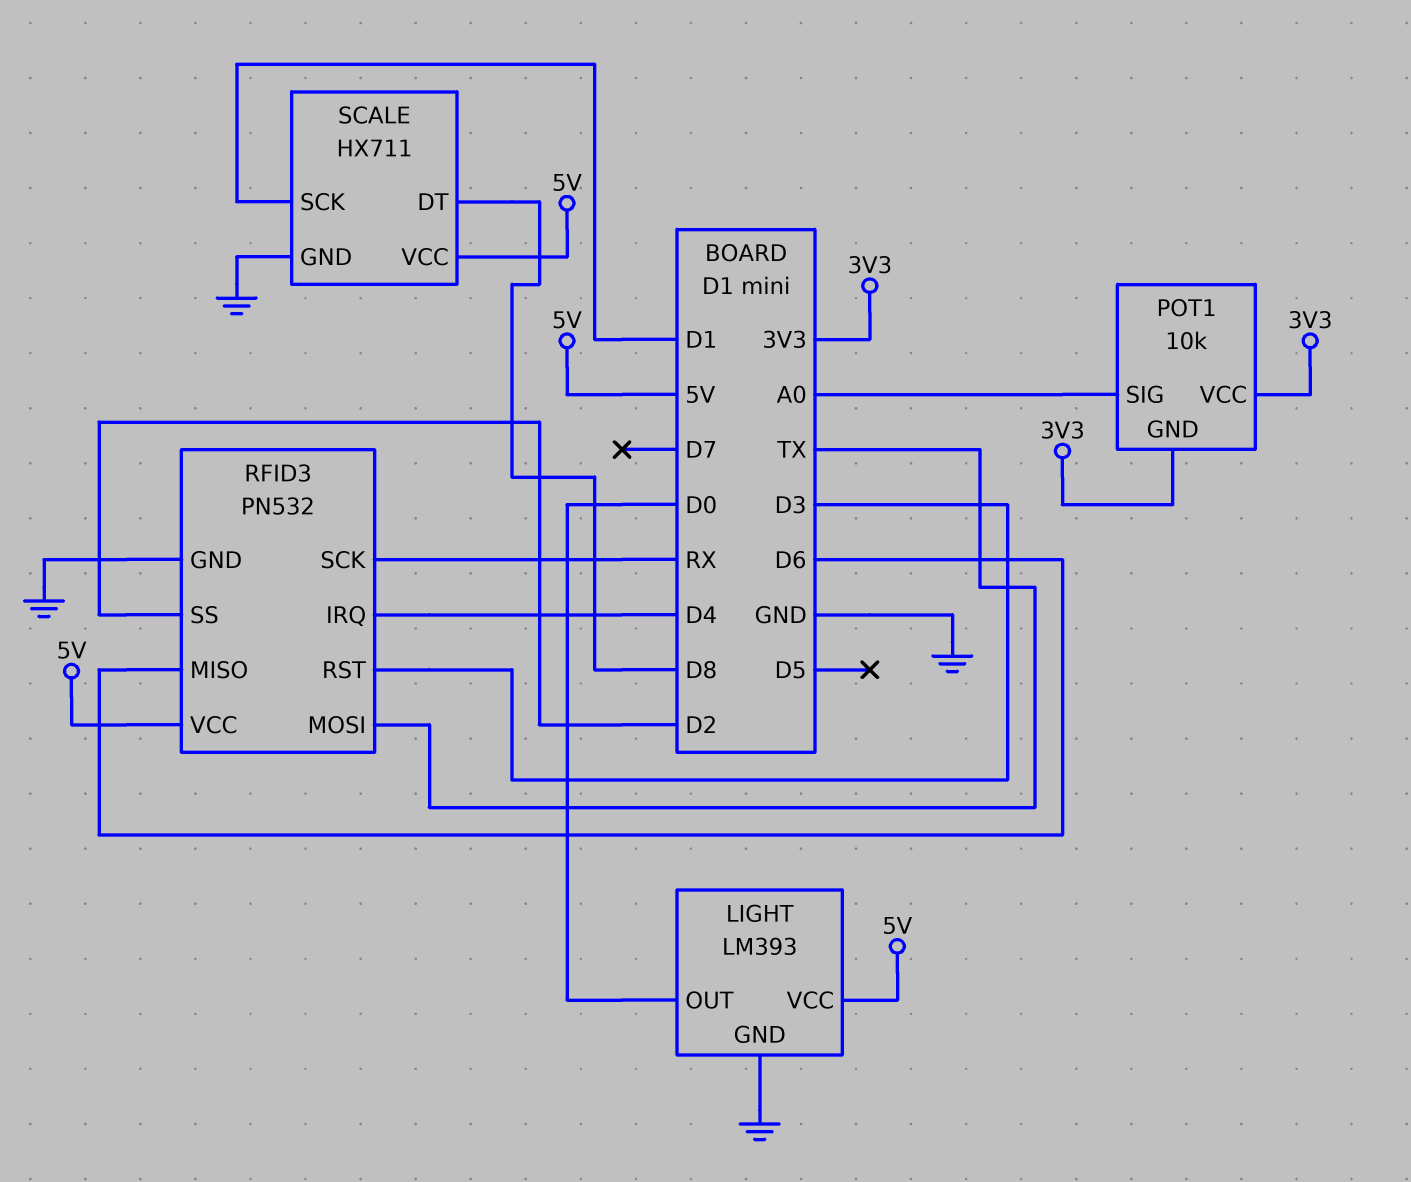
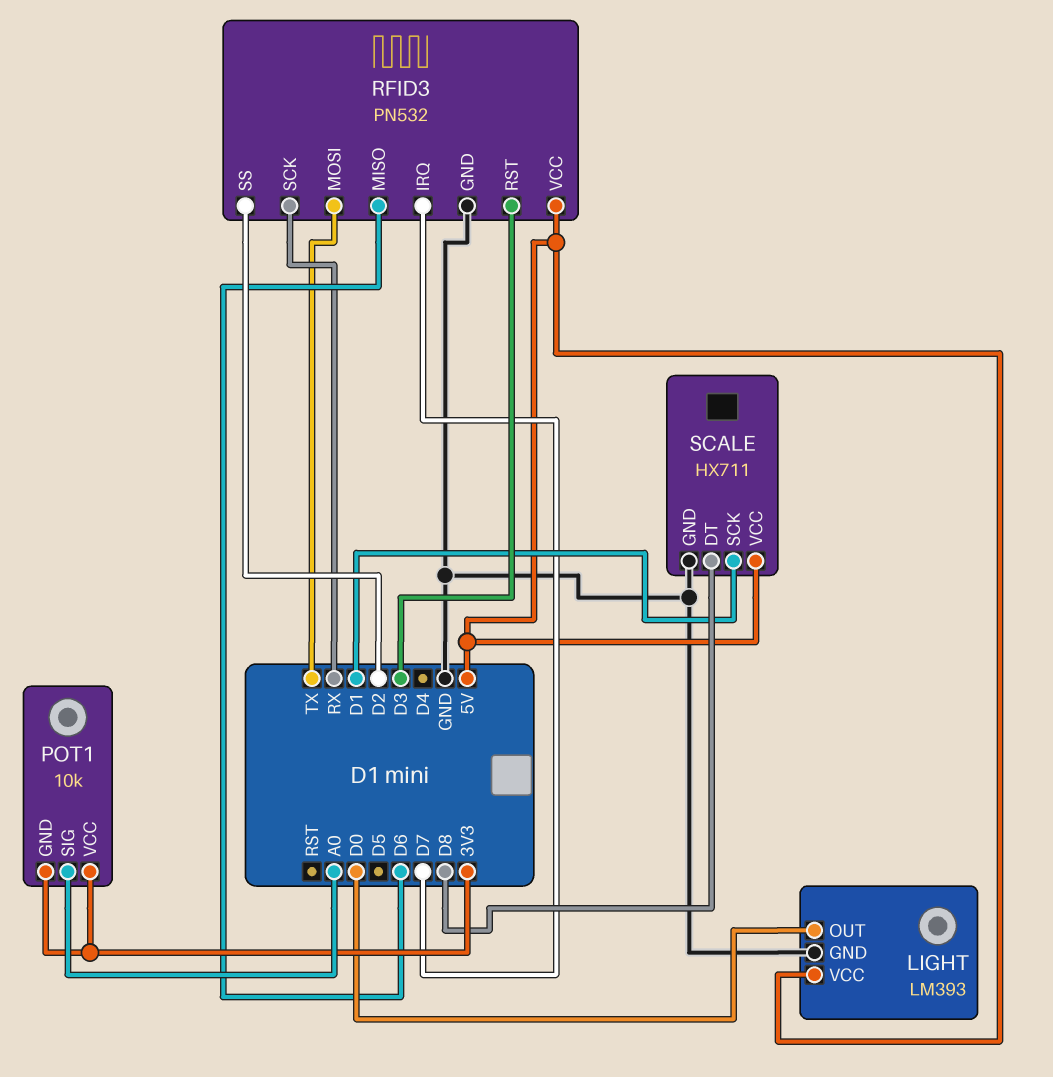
RFID3 pin IRQ: D4 -> D7

